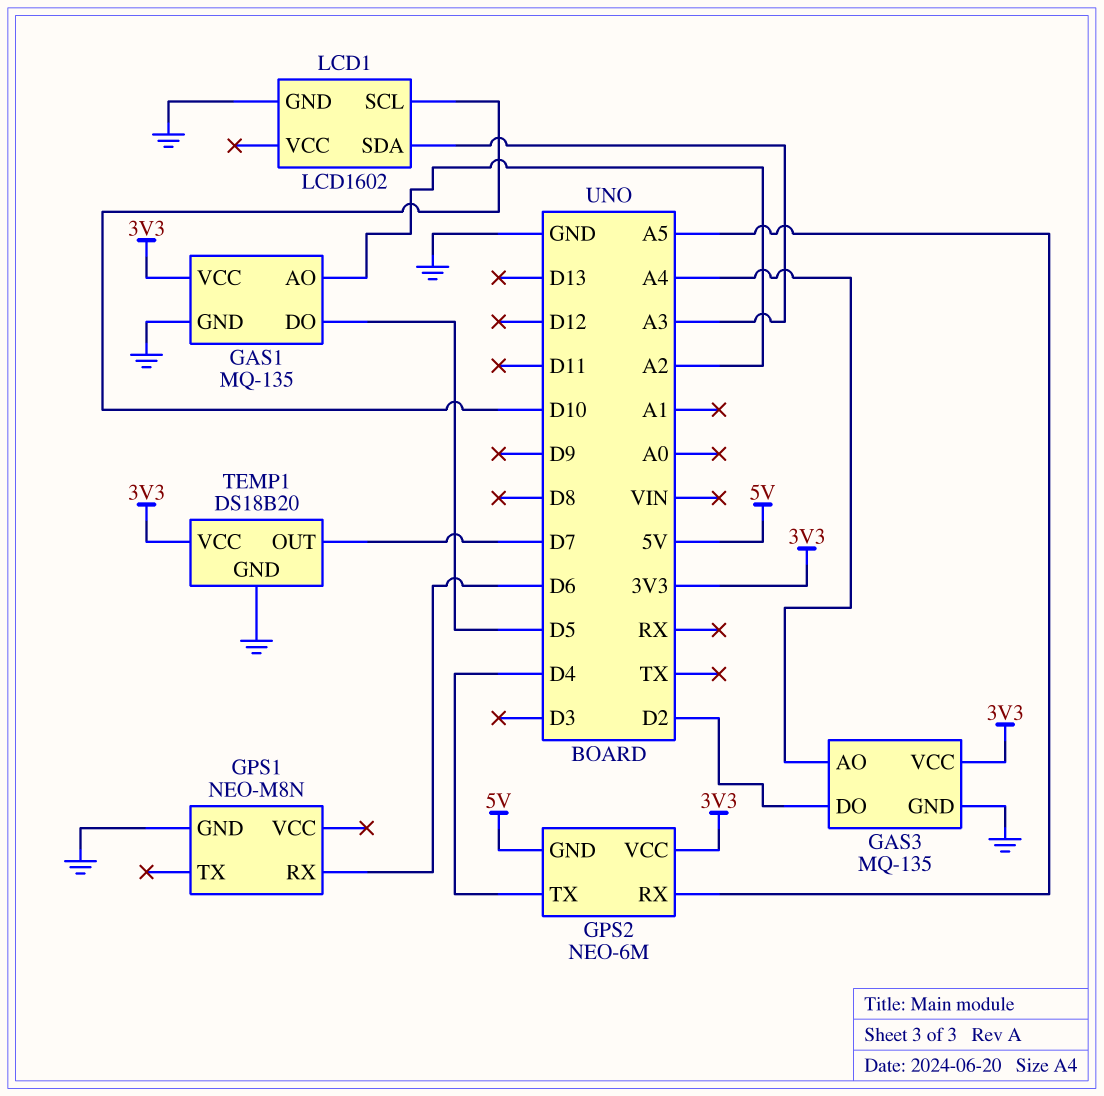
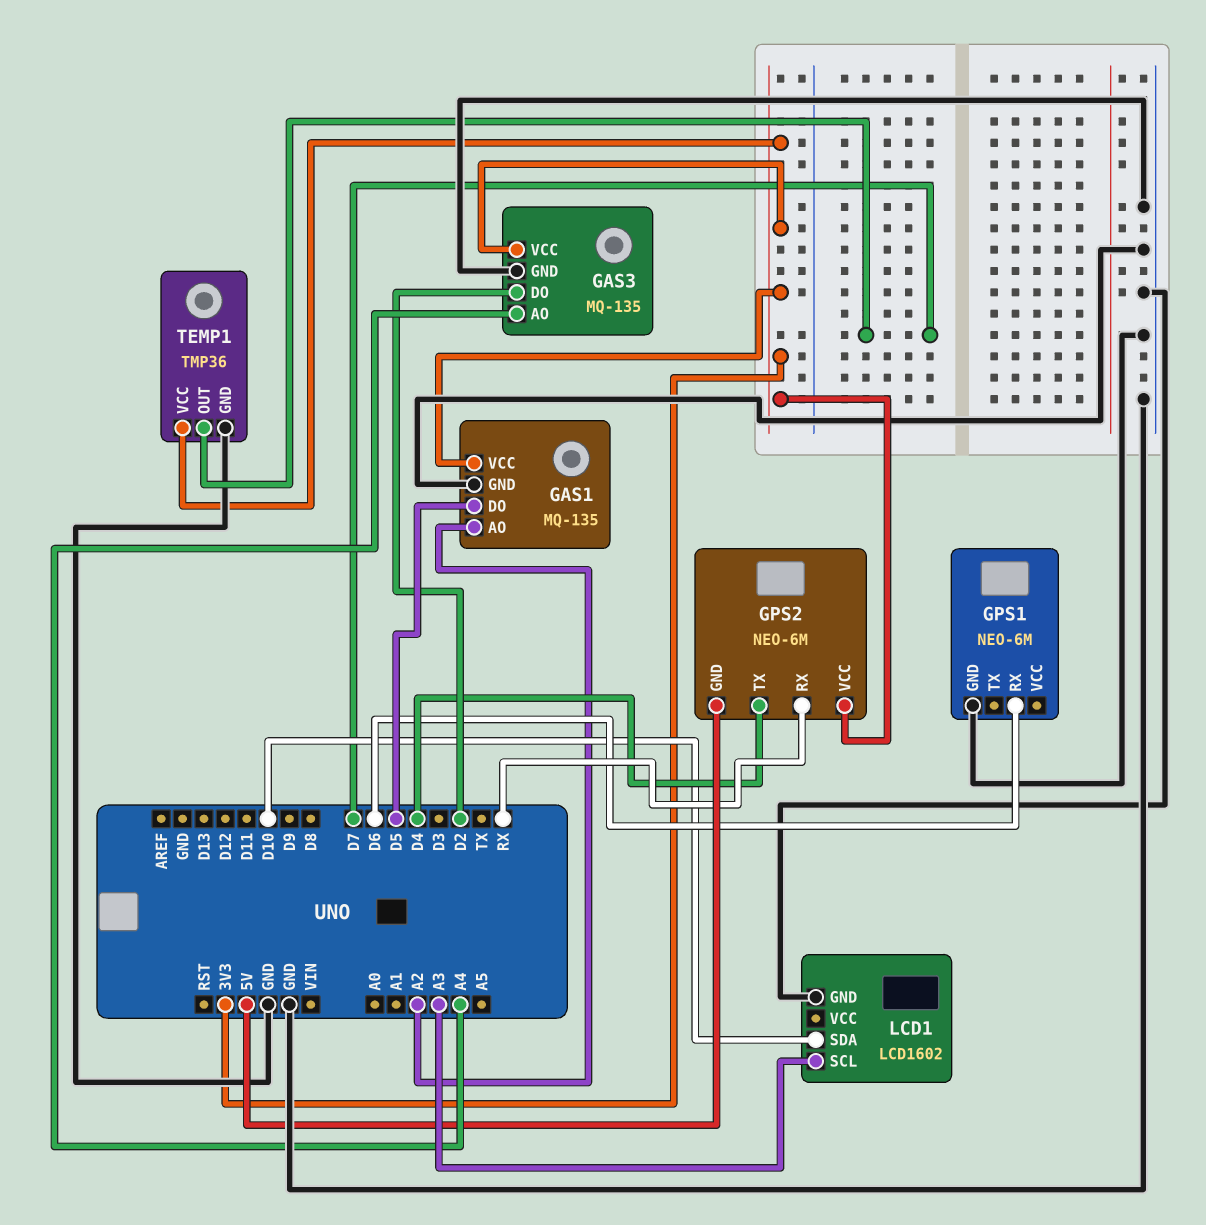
GPS1: NEO-M8N -> NEO-6M
GPS2 pin RX: A5 -> RX
LCD1 pin SCL: D10 -> A3
LCD1 pin SDA: A3 -> D10
TEMP1: DS18B20 -> TMP36

